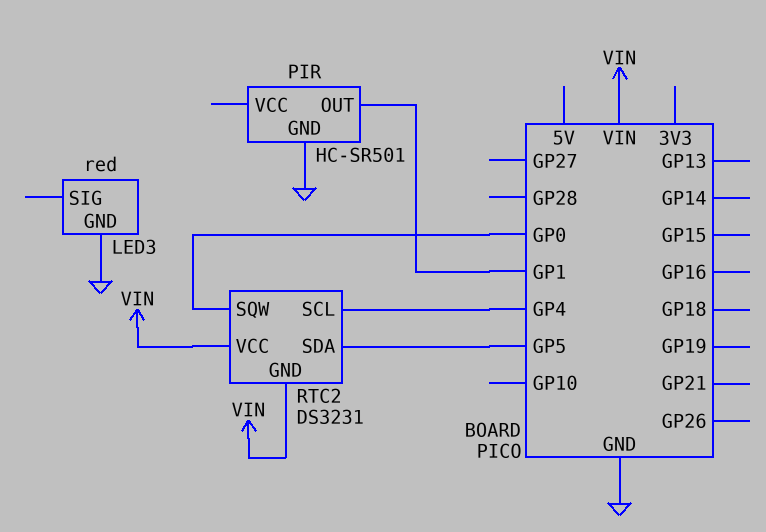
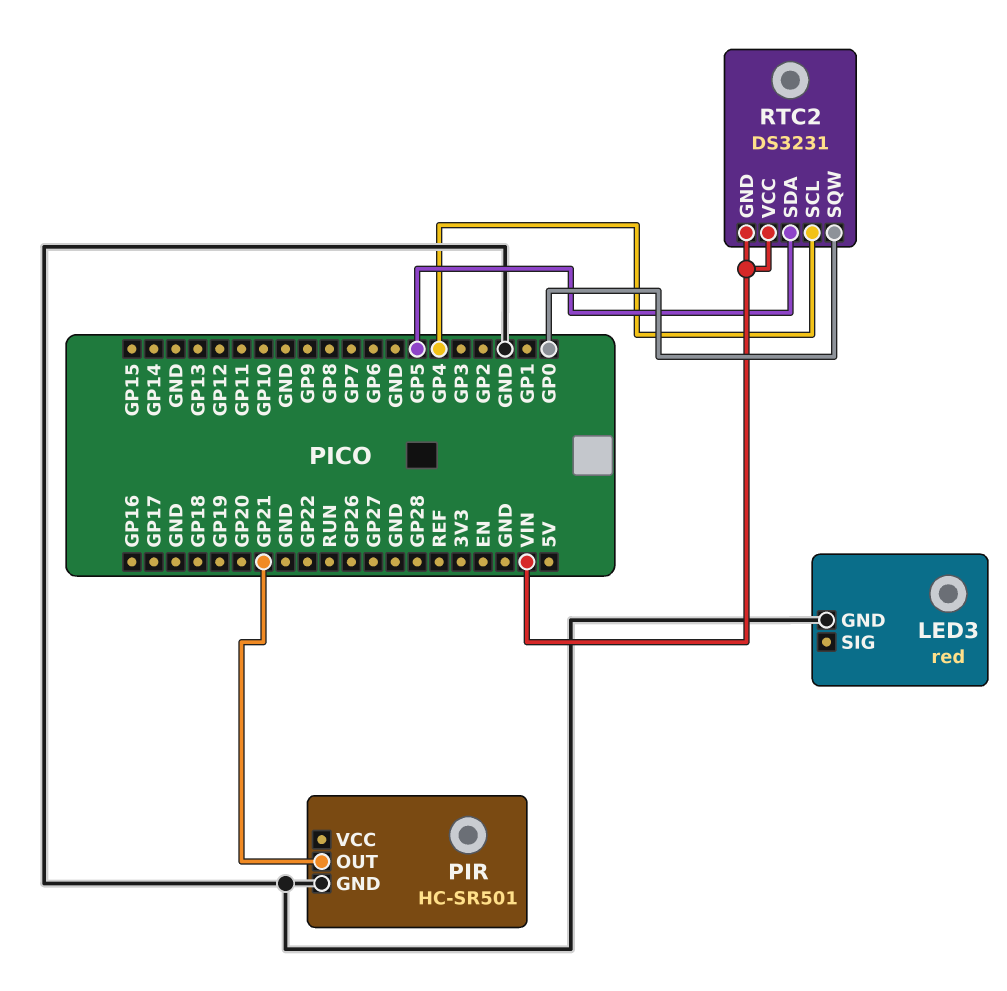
PIR pin OUT: GP1 -> GP21

